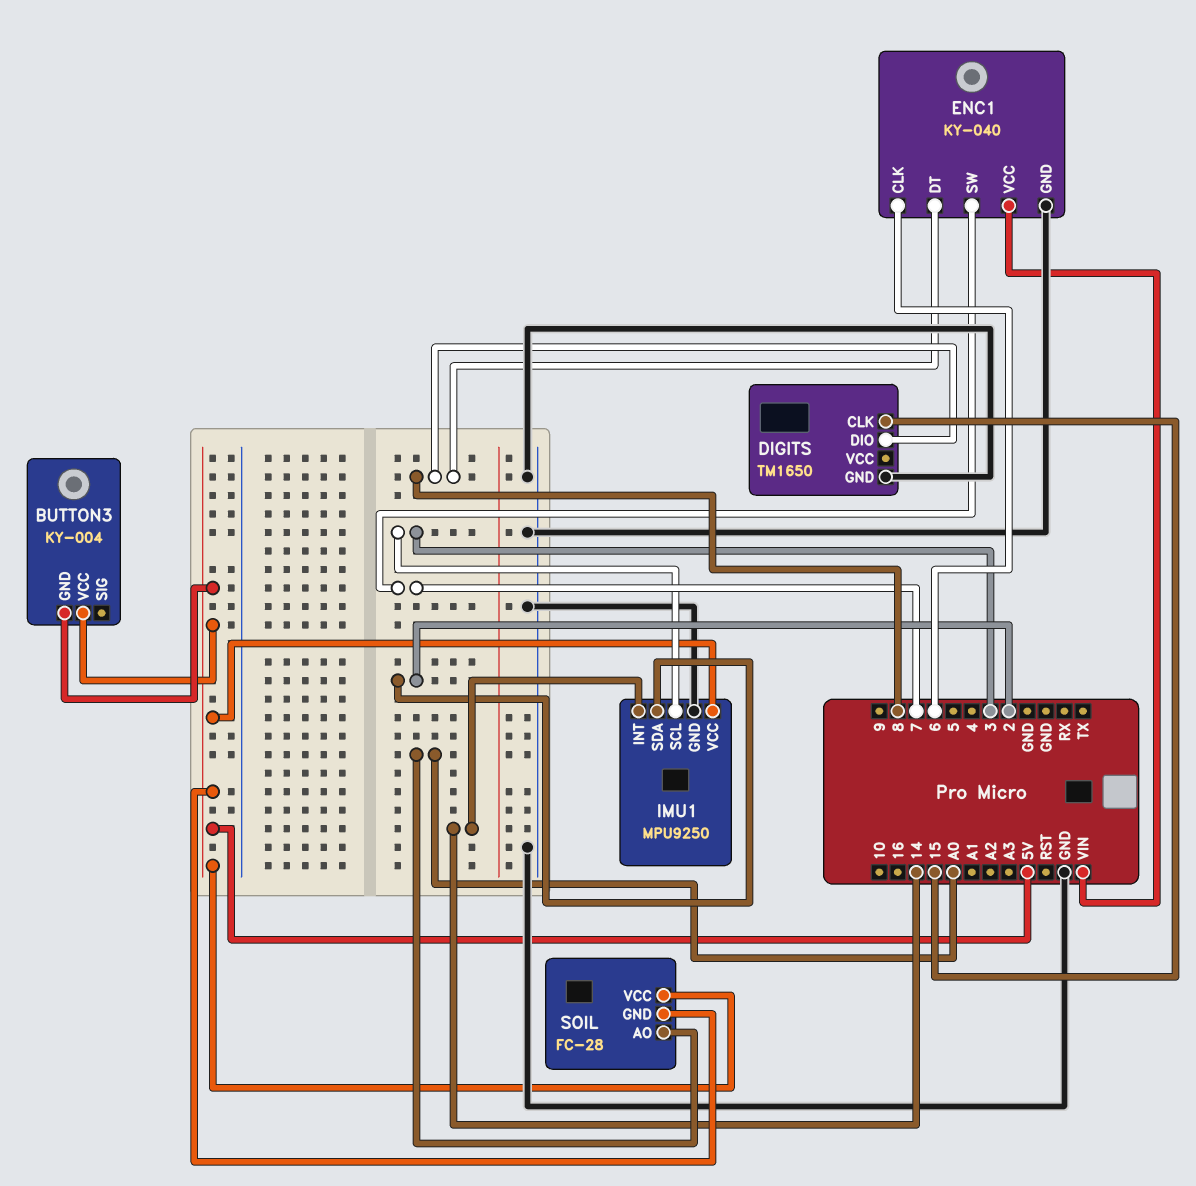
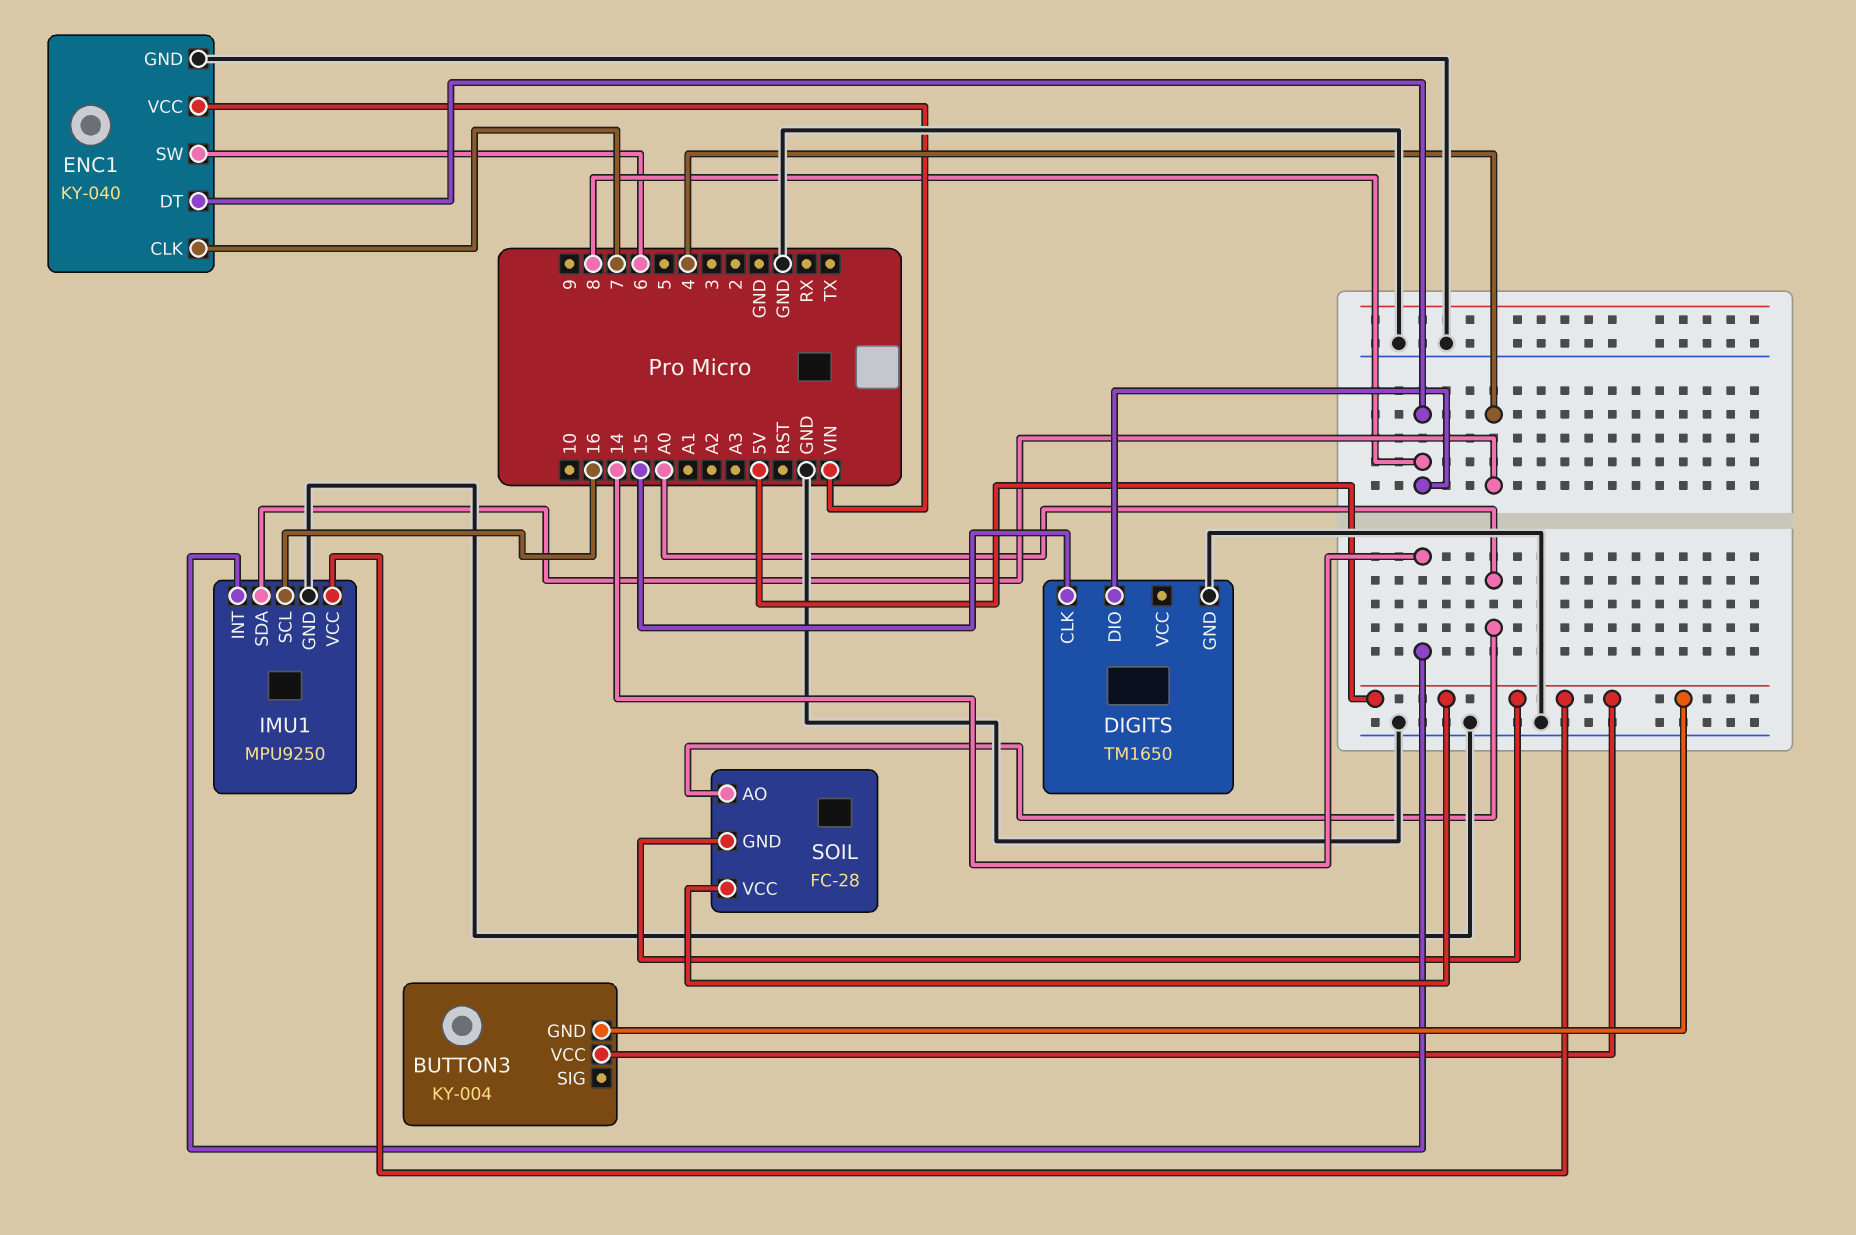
ENC1 pin CLK: 6 -> 7
ENC1 pin SW: 7 -> 6
IMU1 pin SCL: 3 -> 16
IMU1 pin SDA: 2 -> 4

